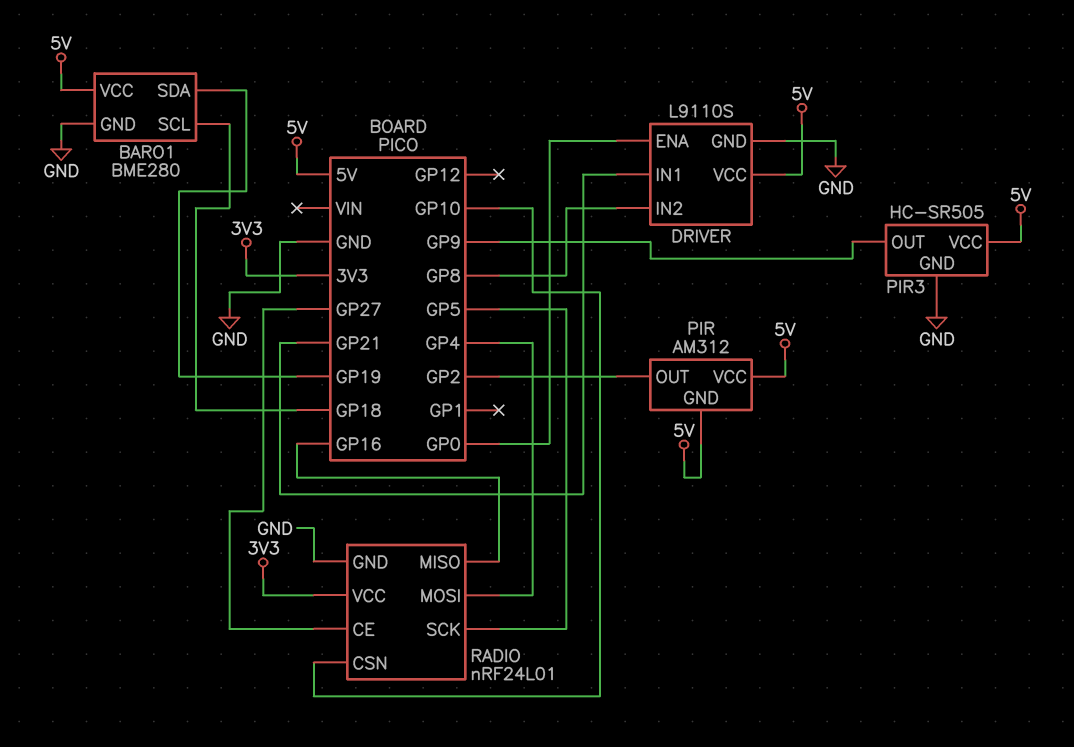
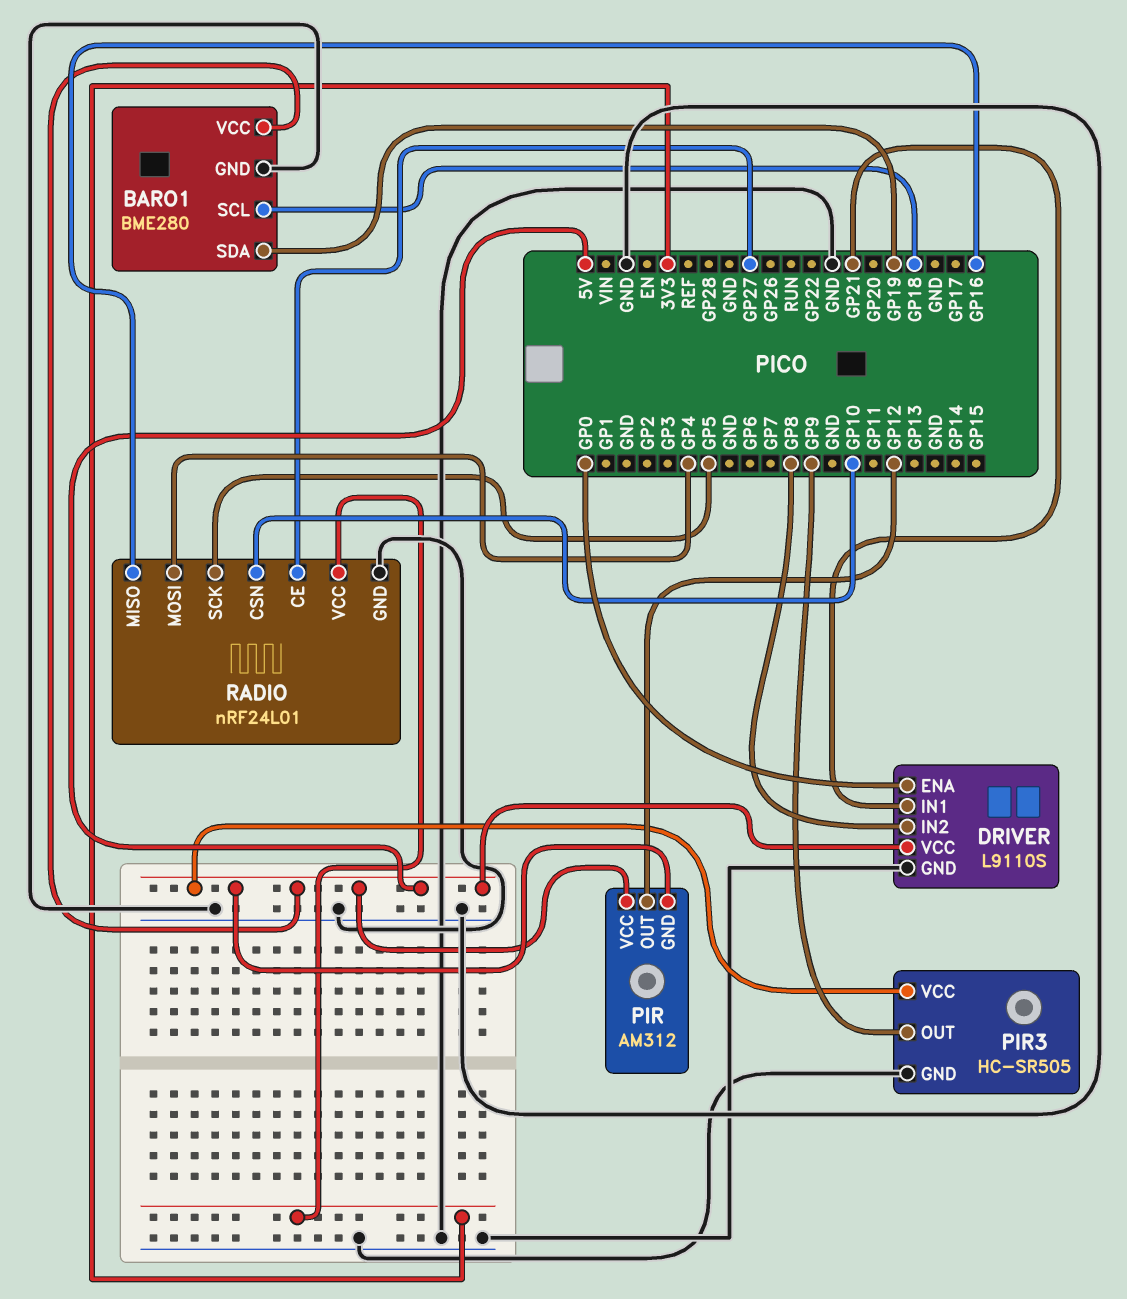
PIR pin OUT: GP2 -> GP12

